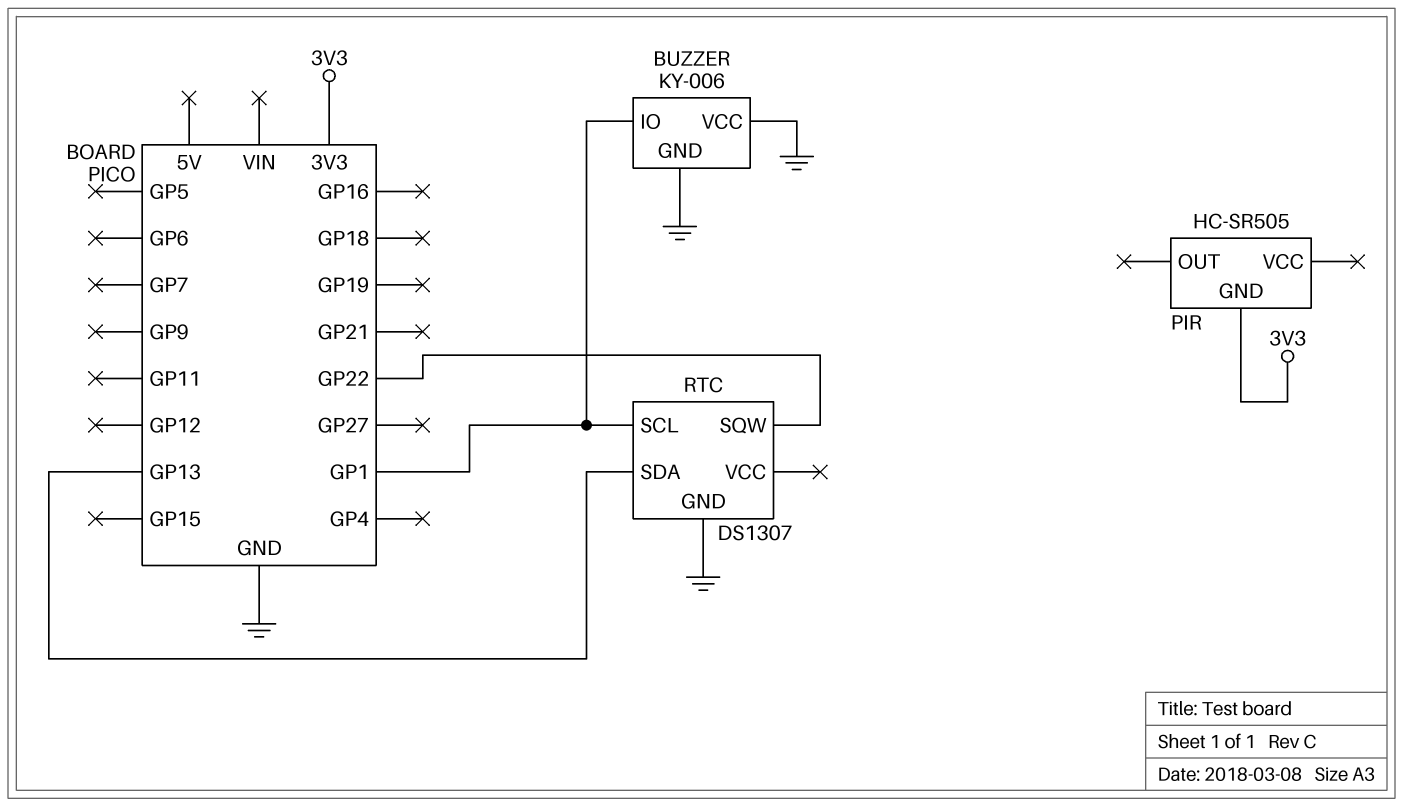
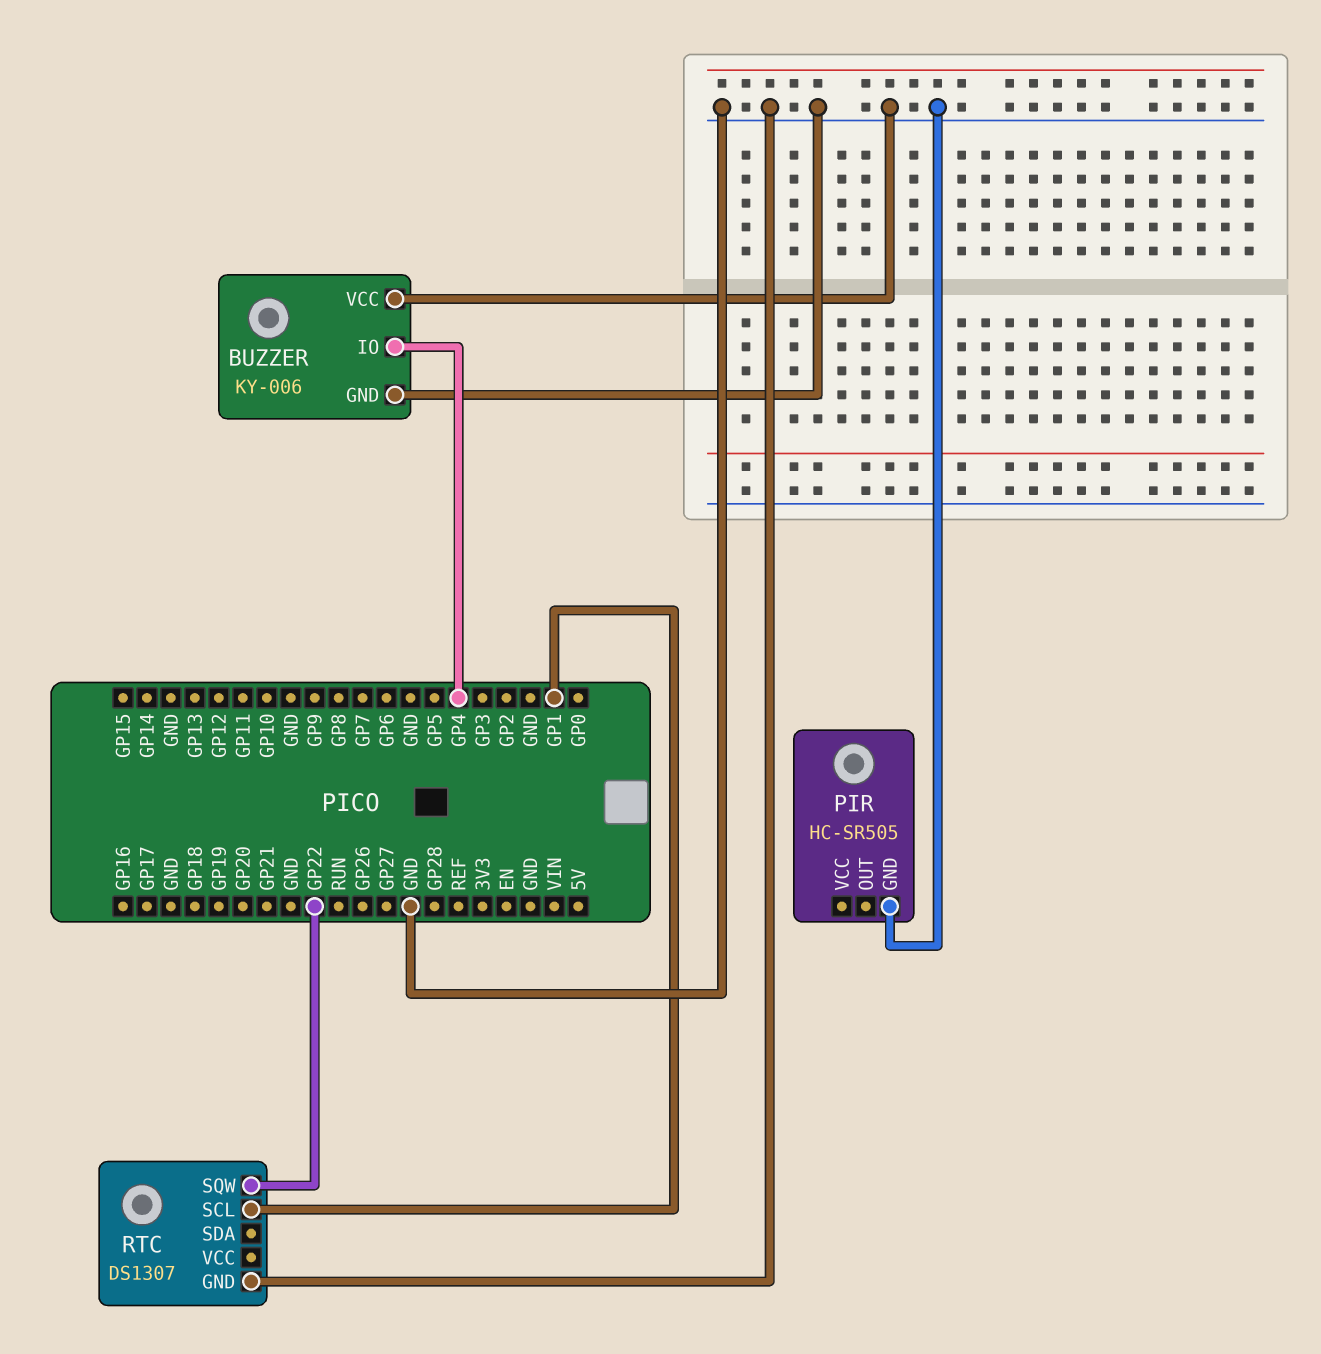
BUZZER pin IO: GP1 -> GP4
PIR pin GND: 3V3 -> GND
RTC pin SDA: GP13 -> none

